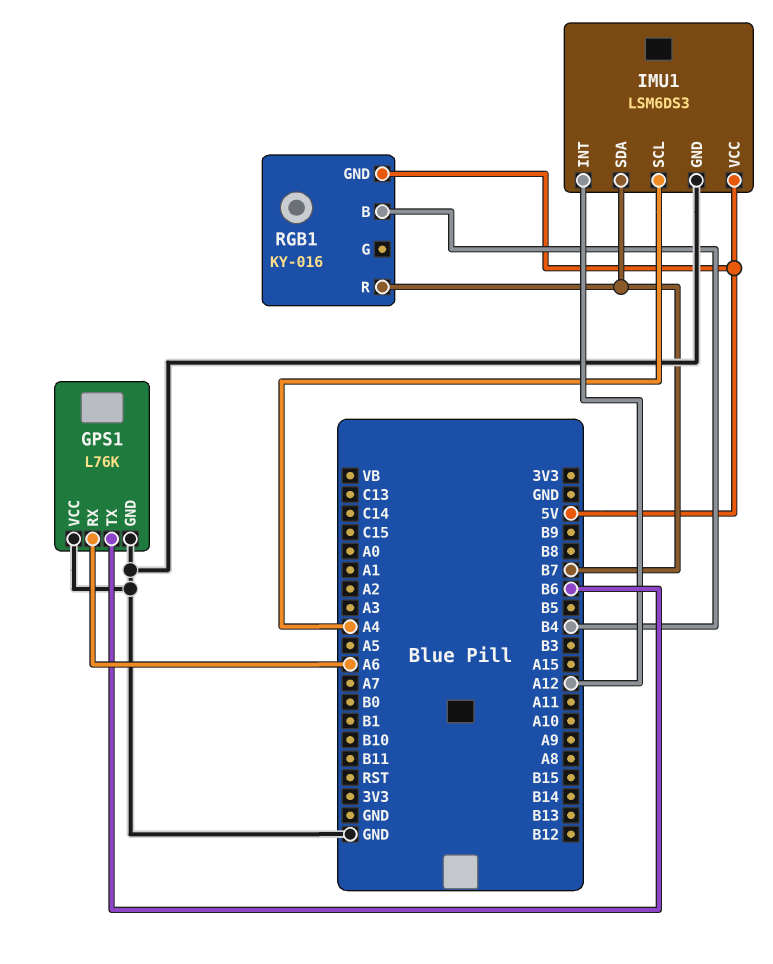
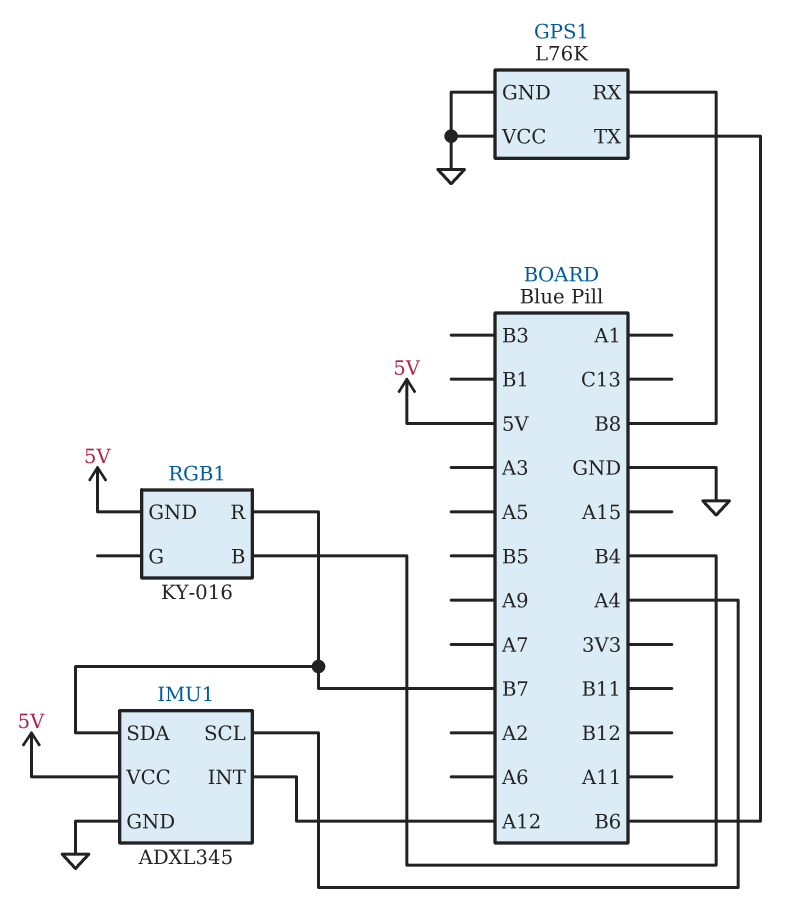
GPS1 pin RX: A6 -> B8
IMU1: LSM6DS3 -> ADXL345

